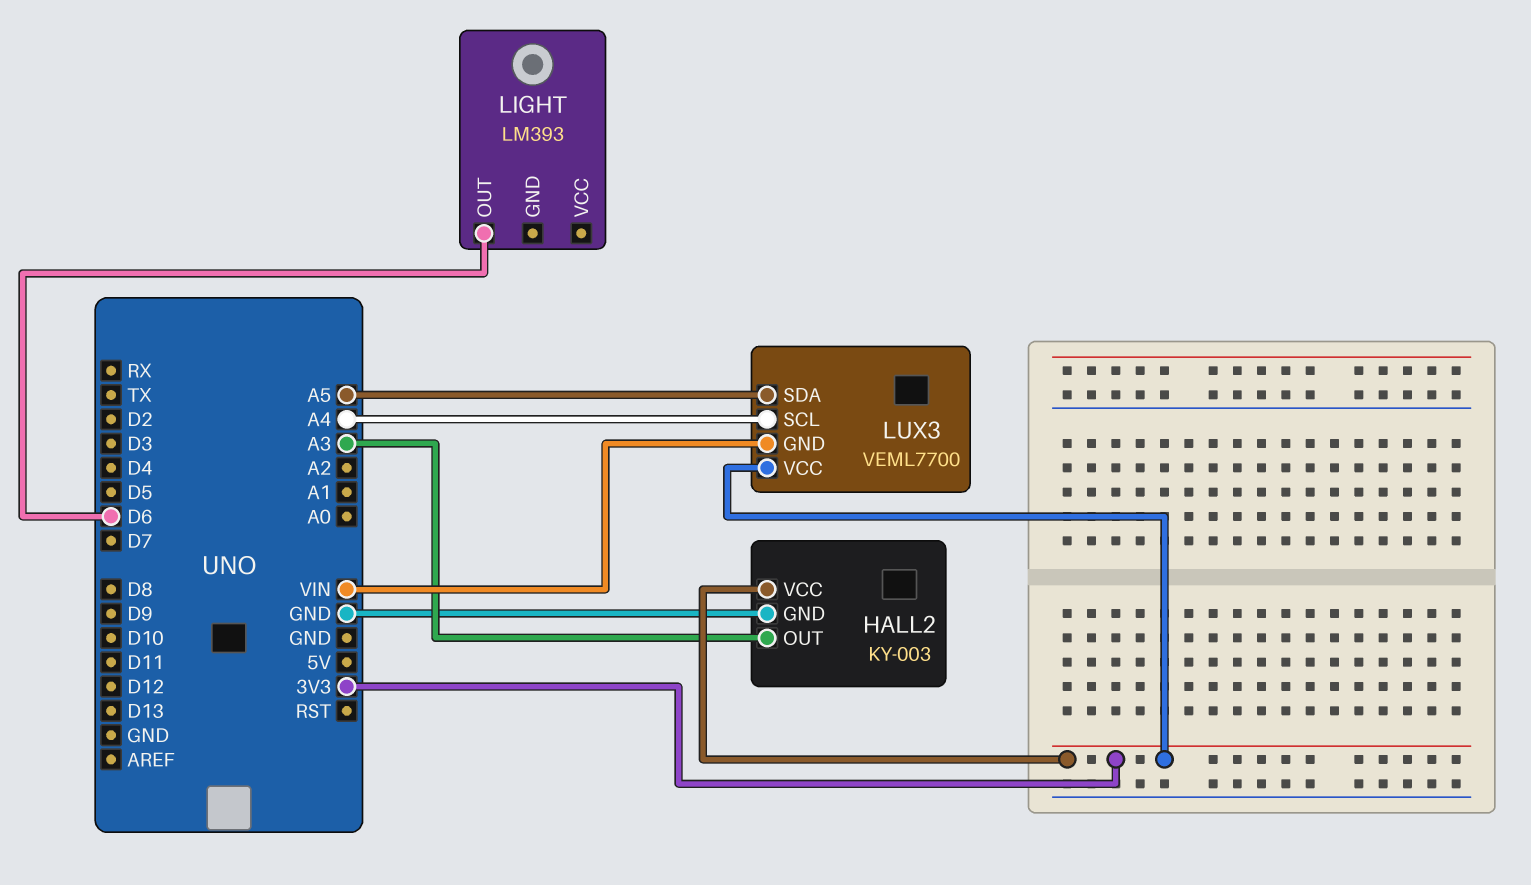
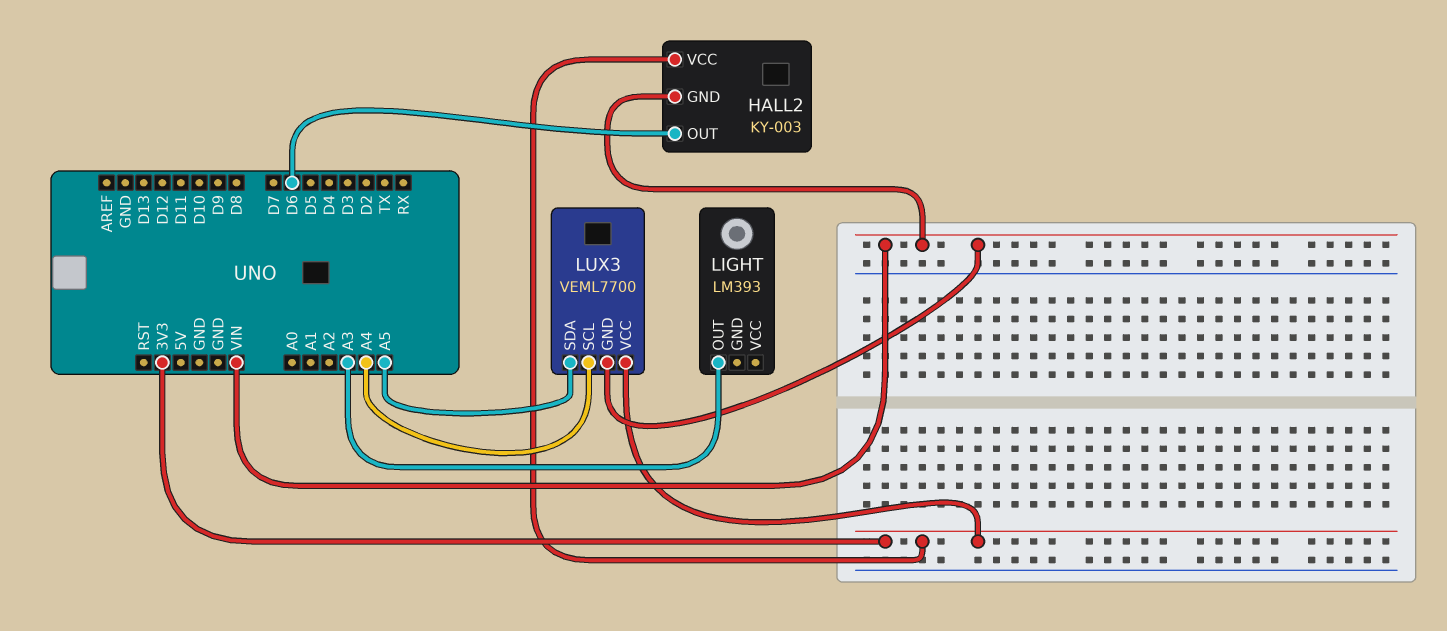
HALL2 pin GND: GND -> VIN
HALL2 pin OUT: A3 -> D6
LIGHT pin OUT: D6 -> A3

